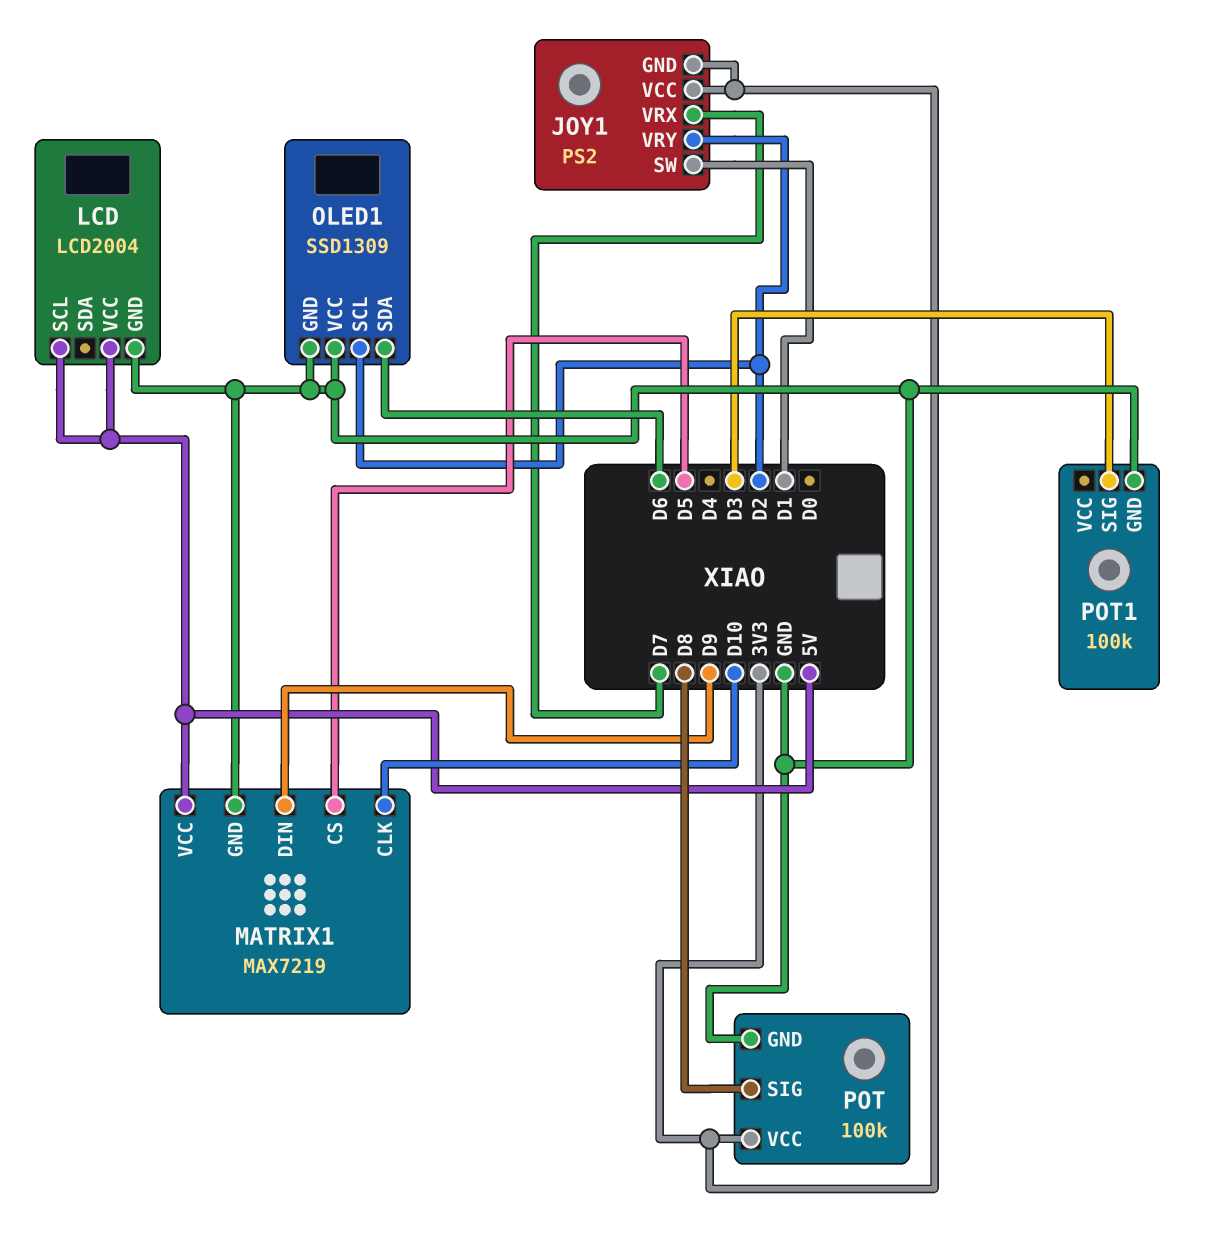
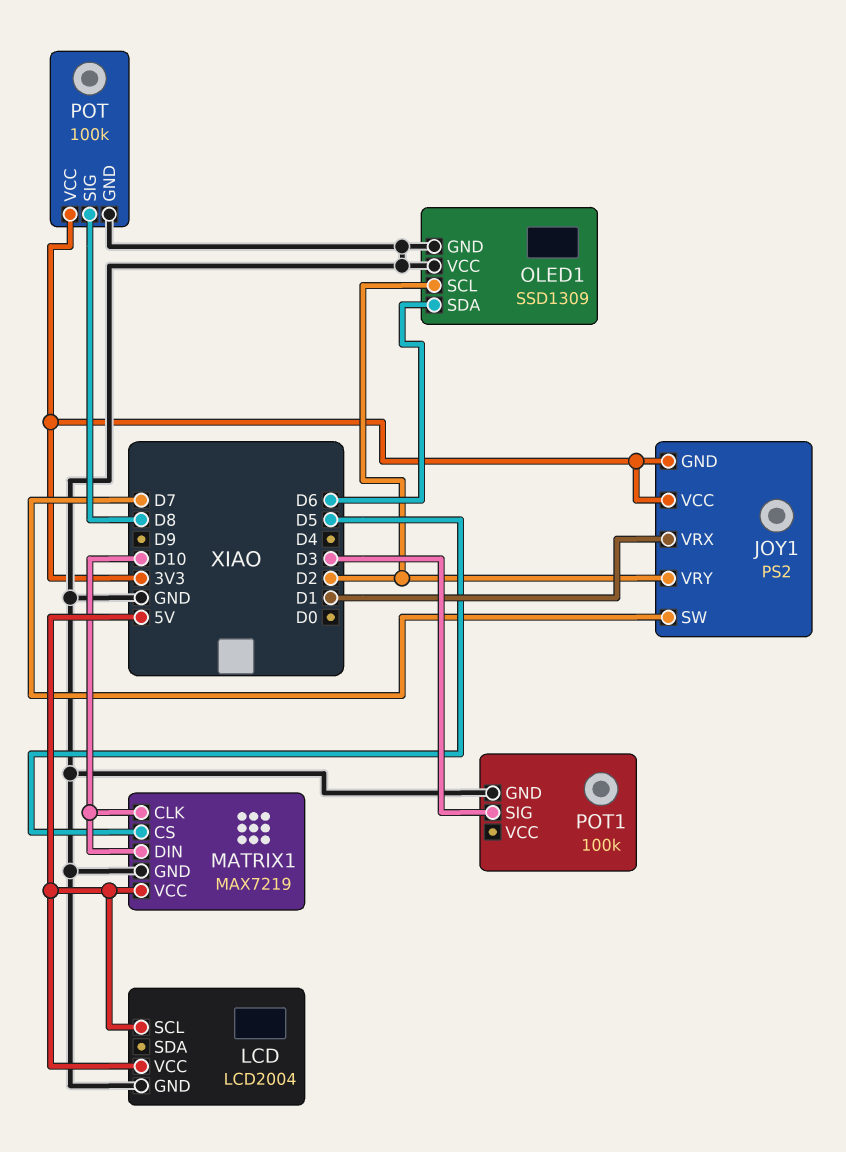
JOY1 pin SW: D1 -> D7
JOY1 pin VRX: D7 -> D1
MATRIX1 pin DIN: D9 -> D10

